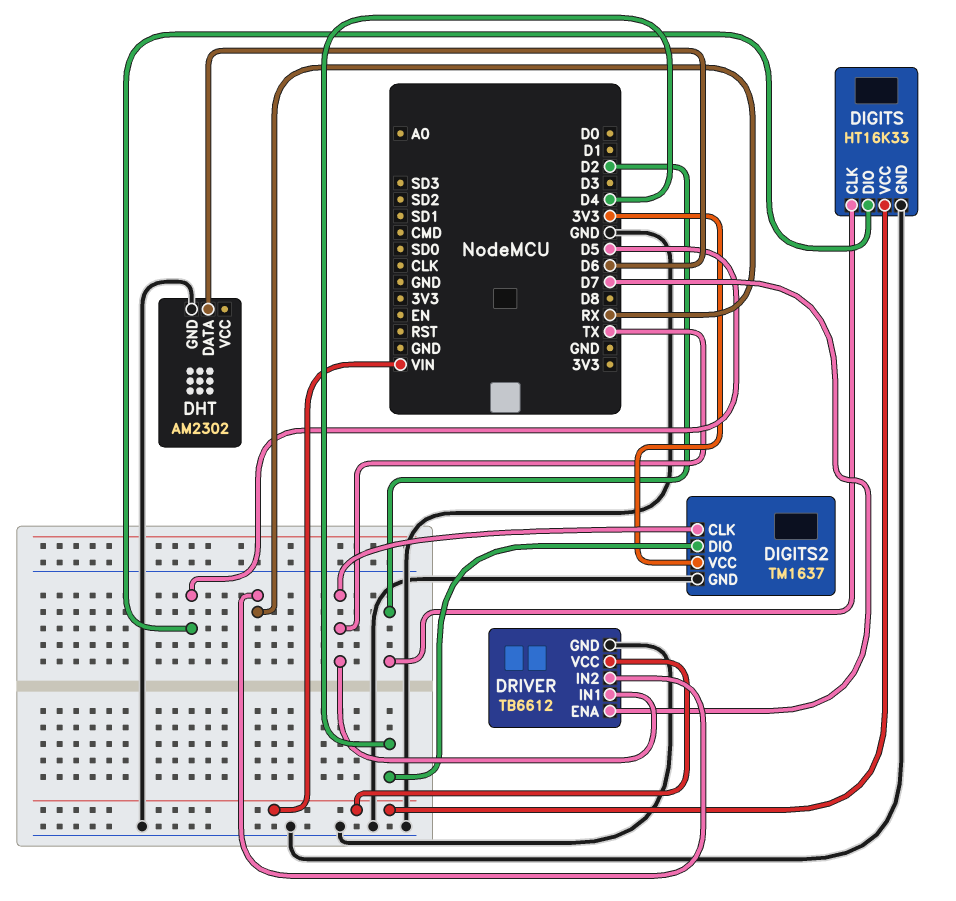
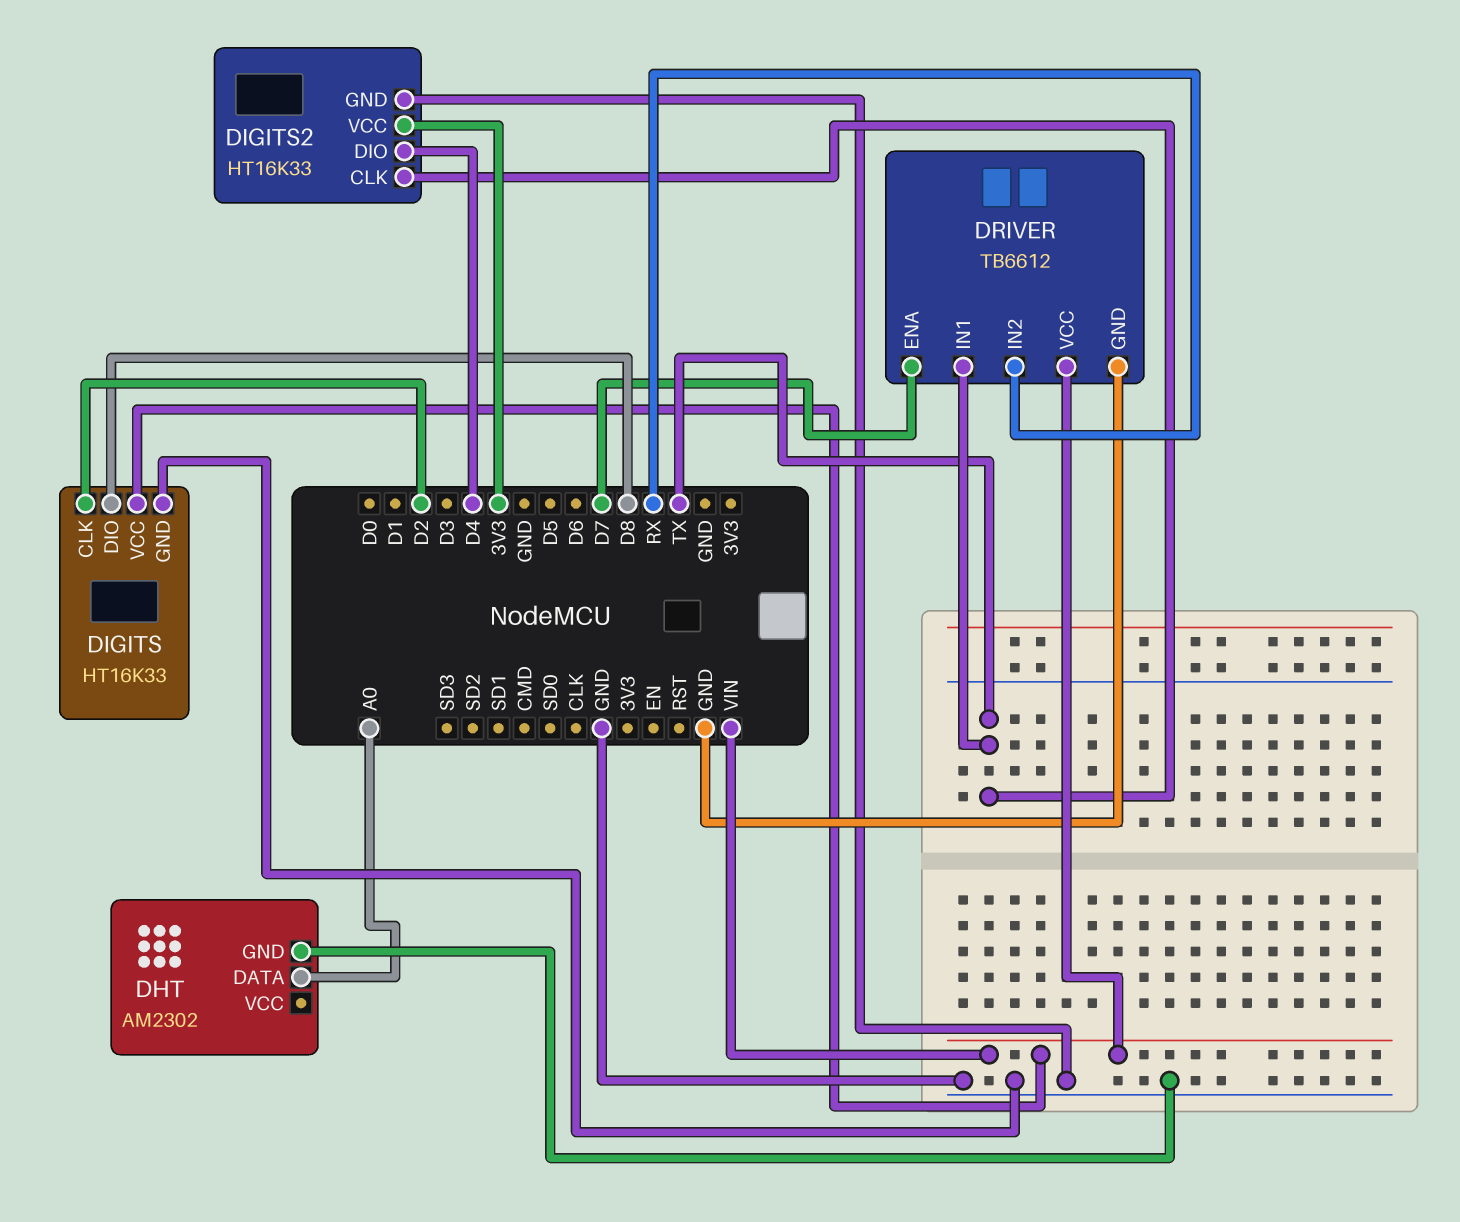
DHT pin DATA: D6 -> A0
DIGITS pin DIO: D5 -> D8
DIGITS2: TM1637 -> HT16K33

